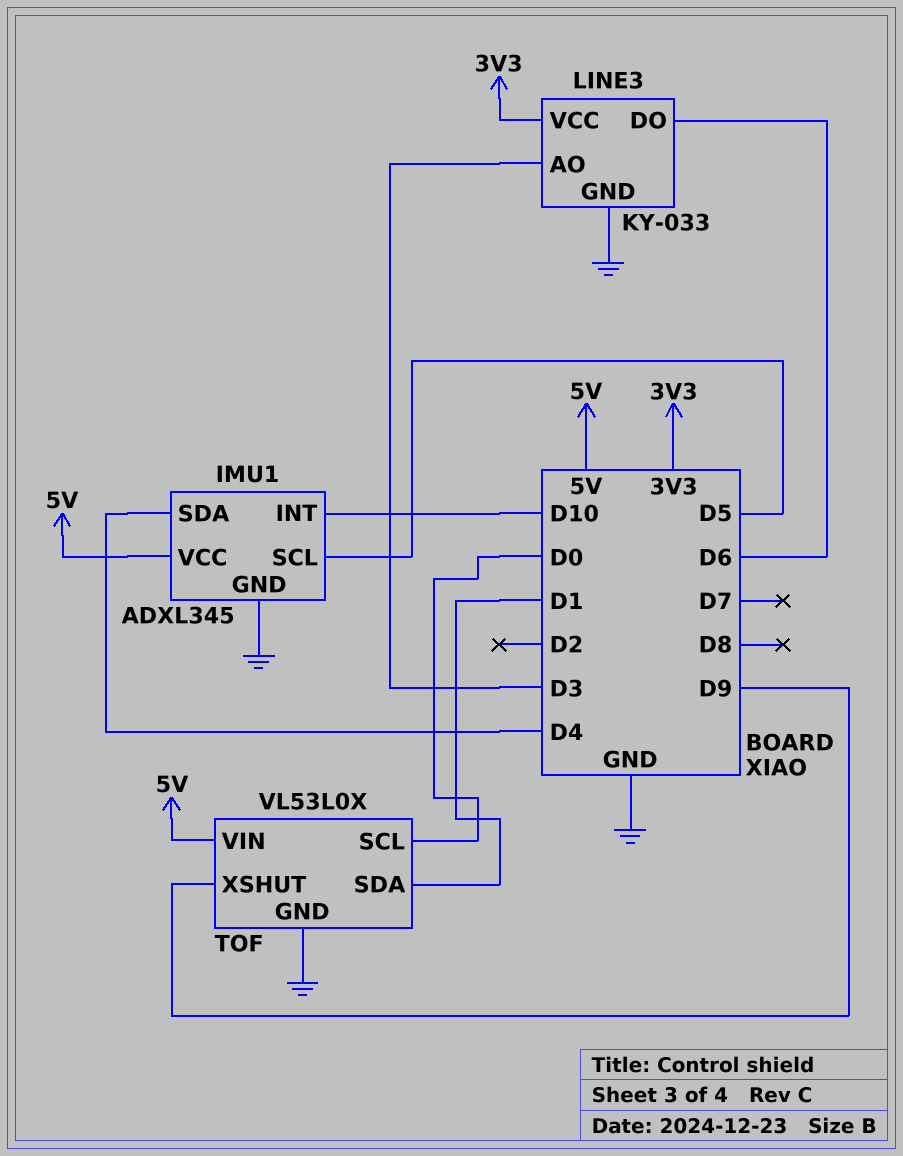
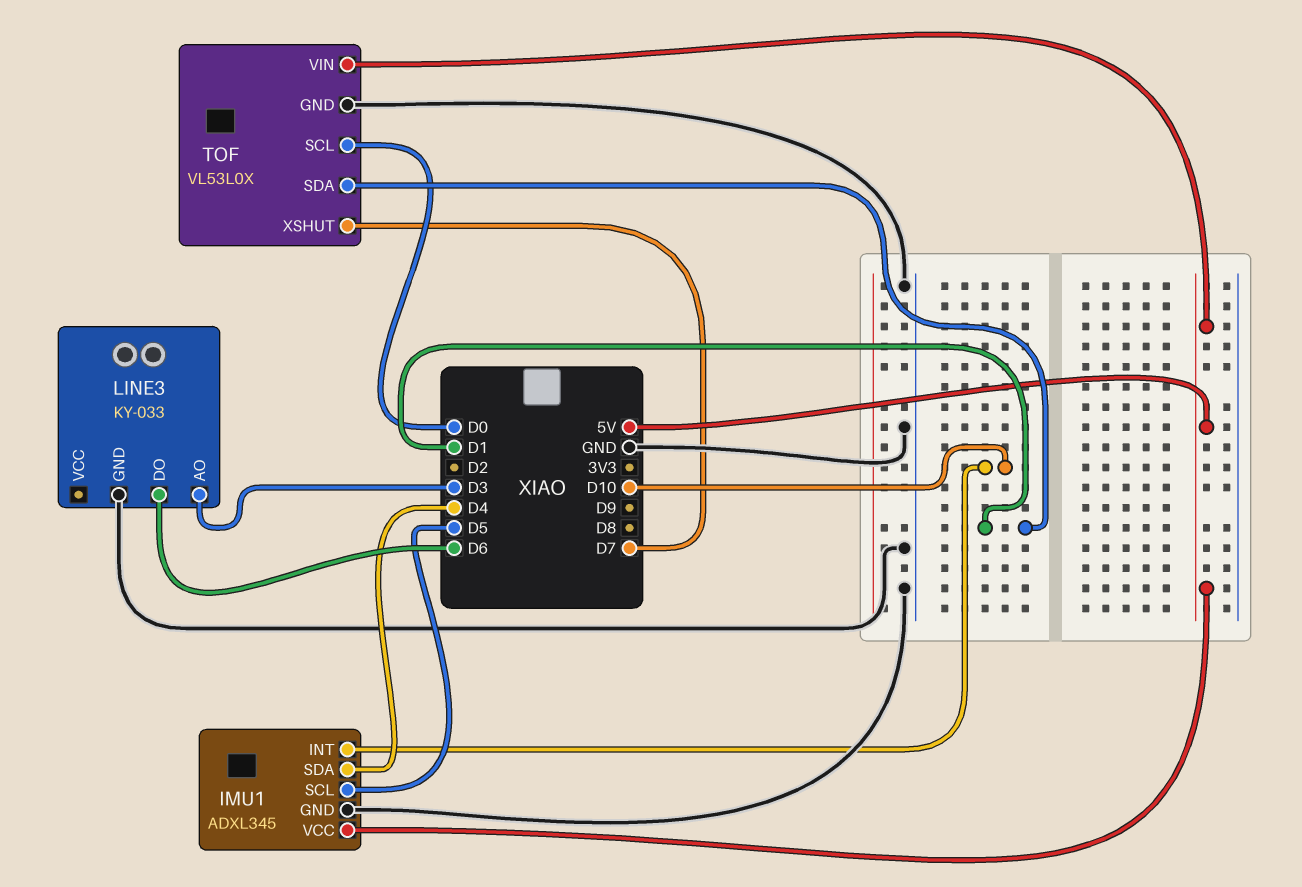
LINE3 pin VCC: 3V3 -> none
TOF pin XSHUT: D9 -> D7

